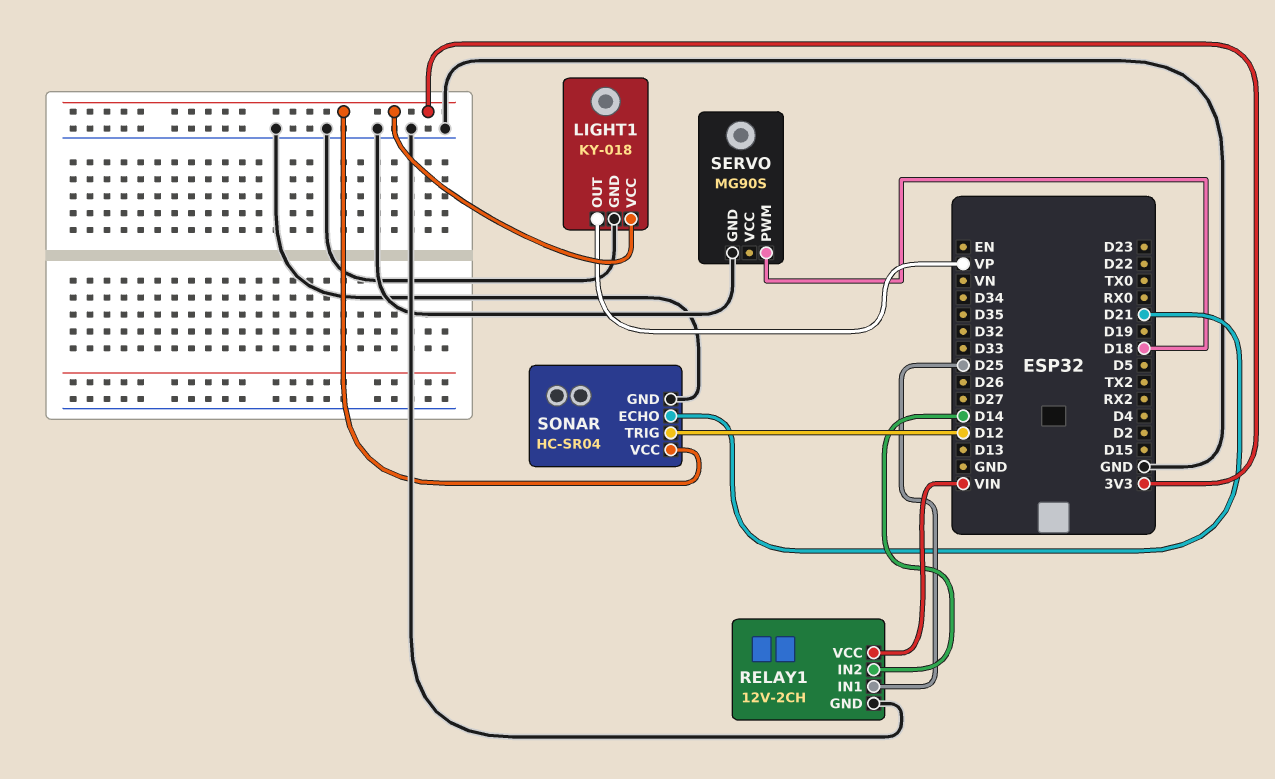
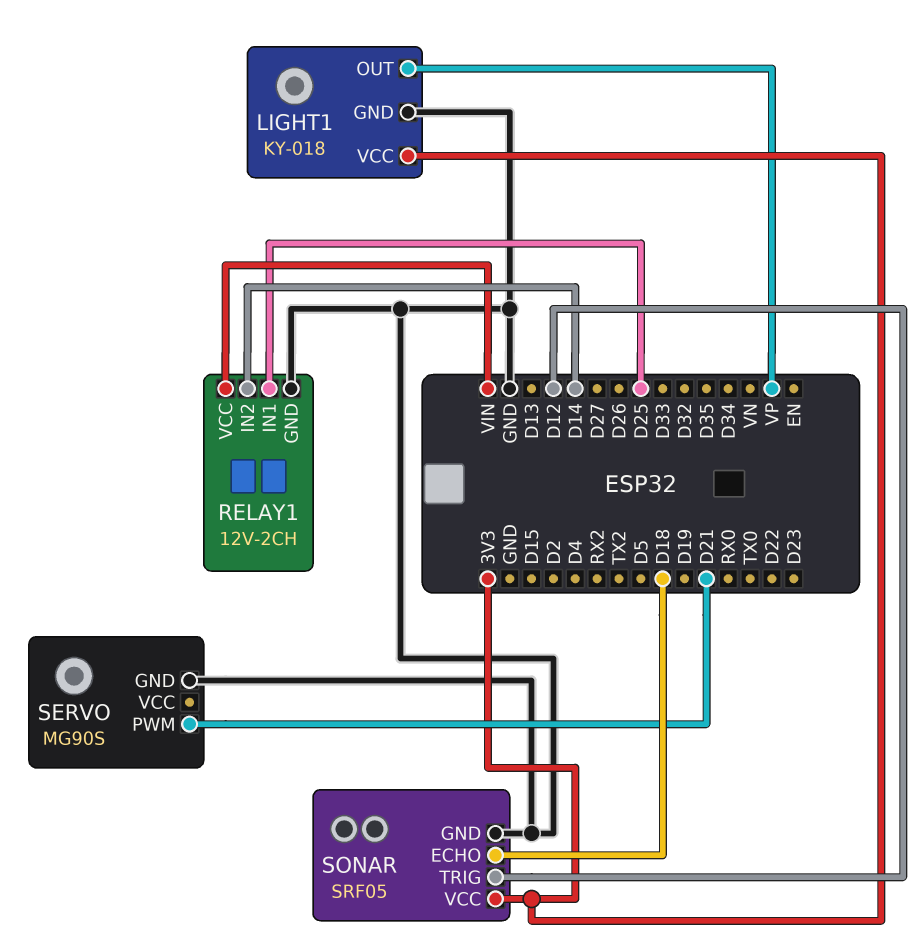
SERVO pin PWM: D18 -> D21
SONAR: HC-SR04 -> SRF05
SONAR pin ECHO: D21 -> D18

